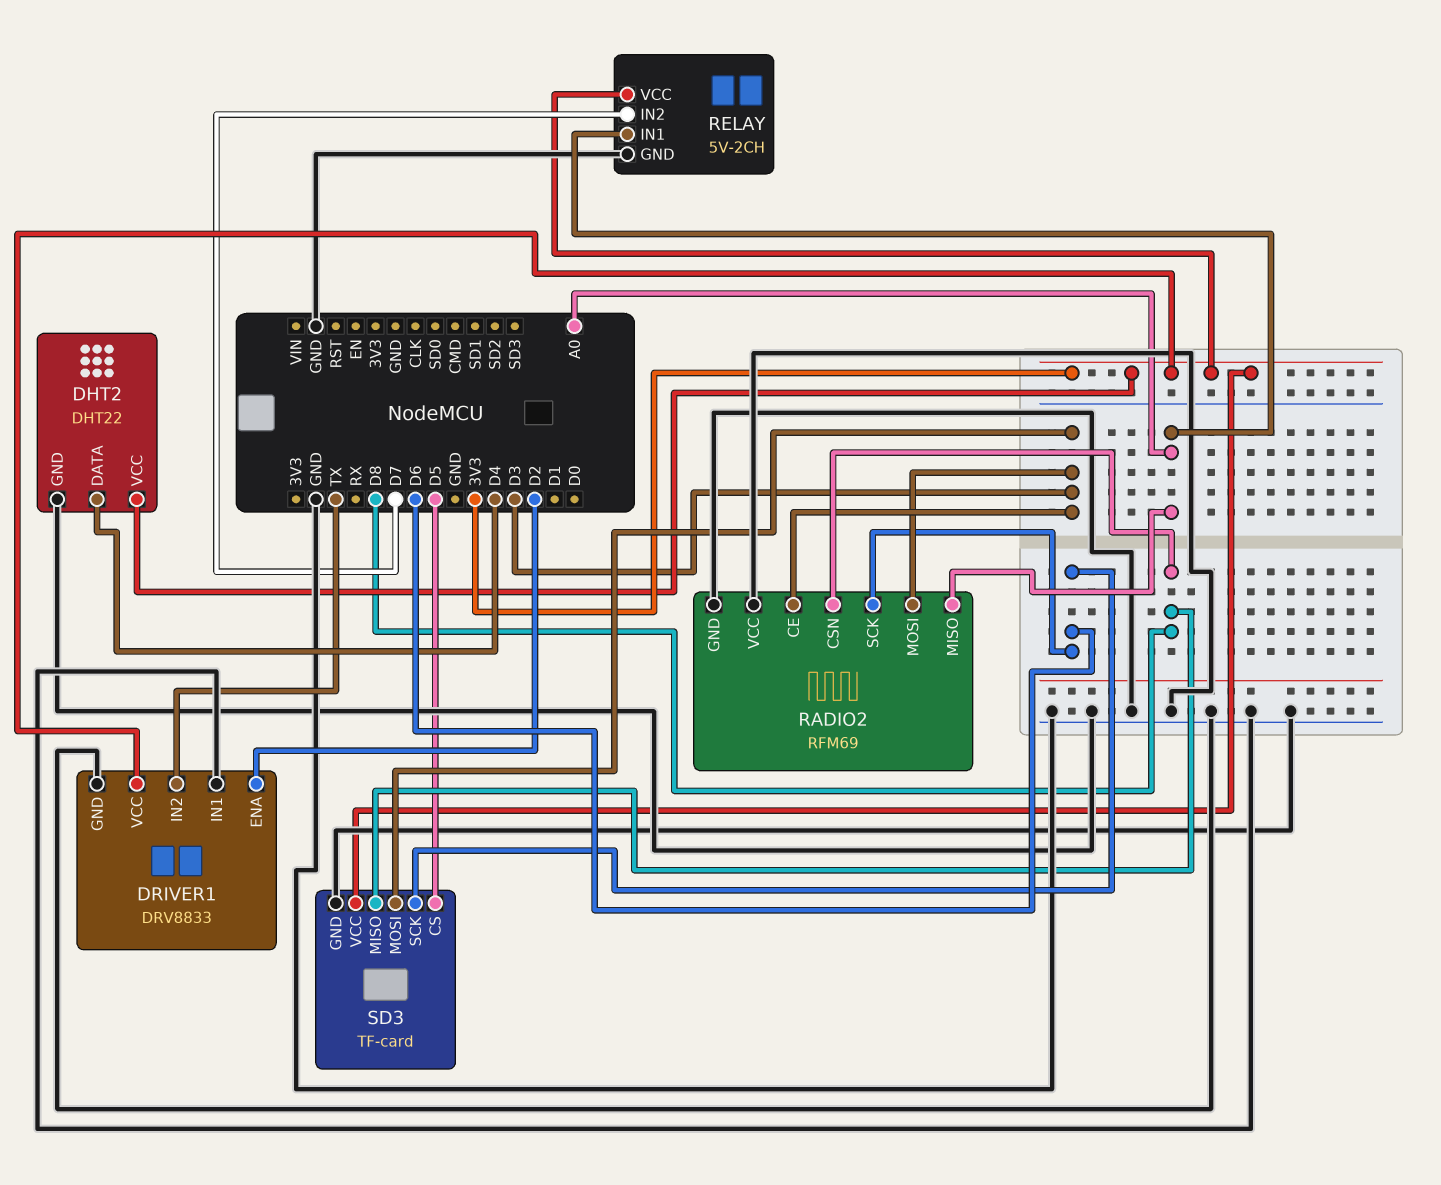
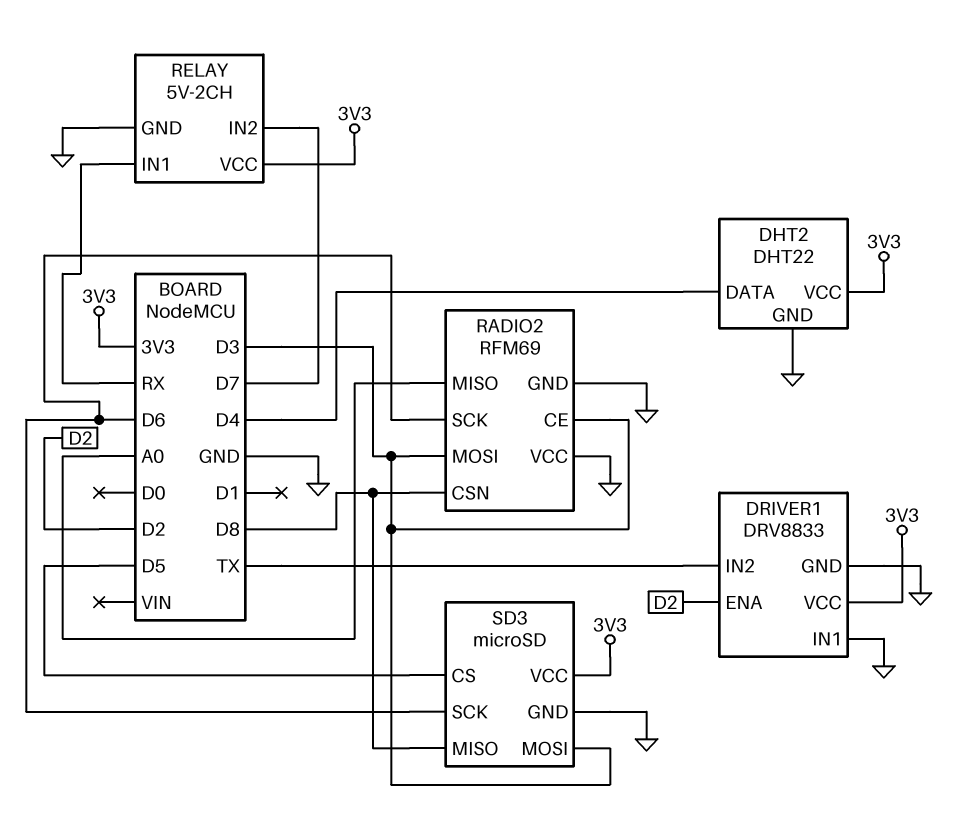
RELAY pin IN1: A0 -> RX
SD3: TF-card -> microSD

